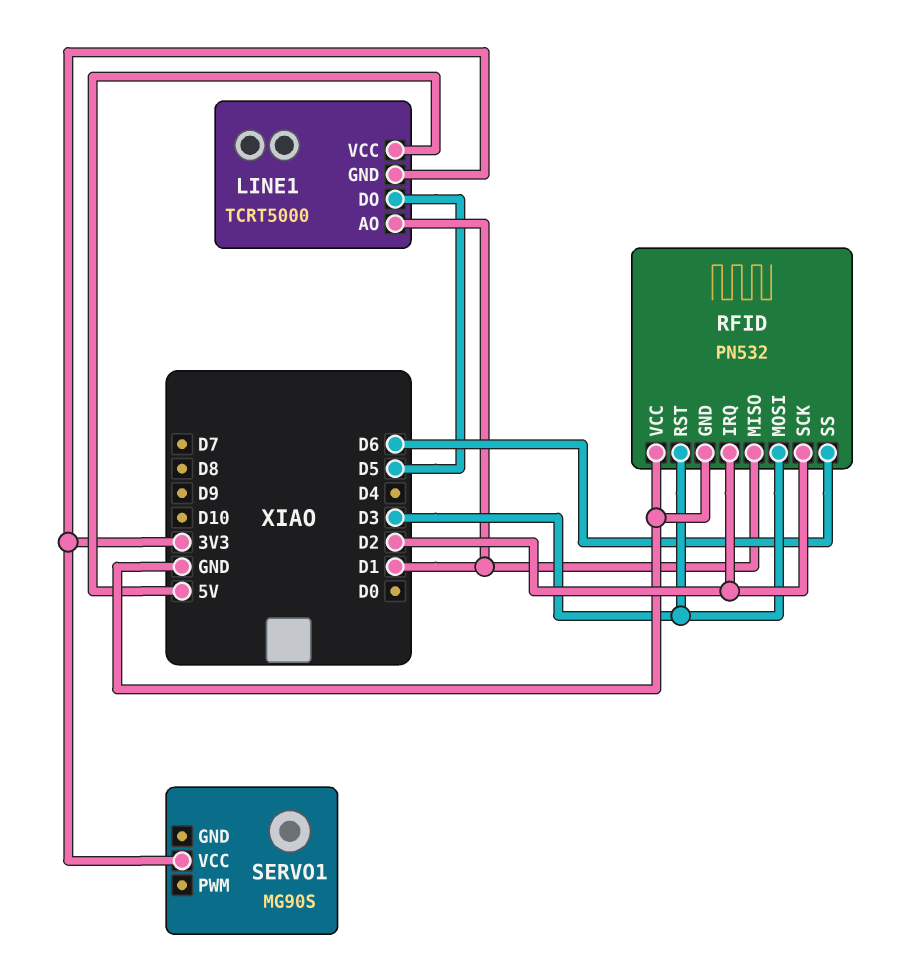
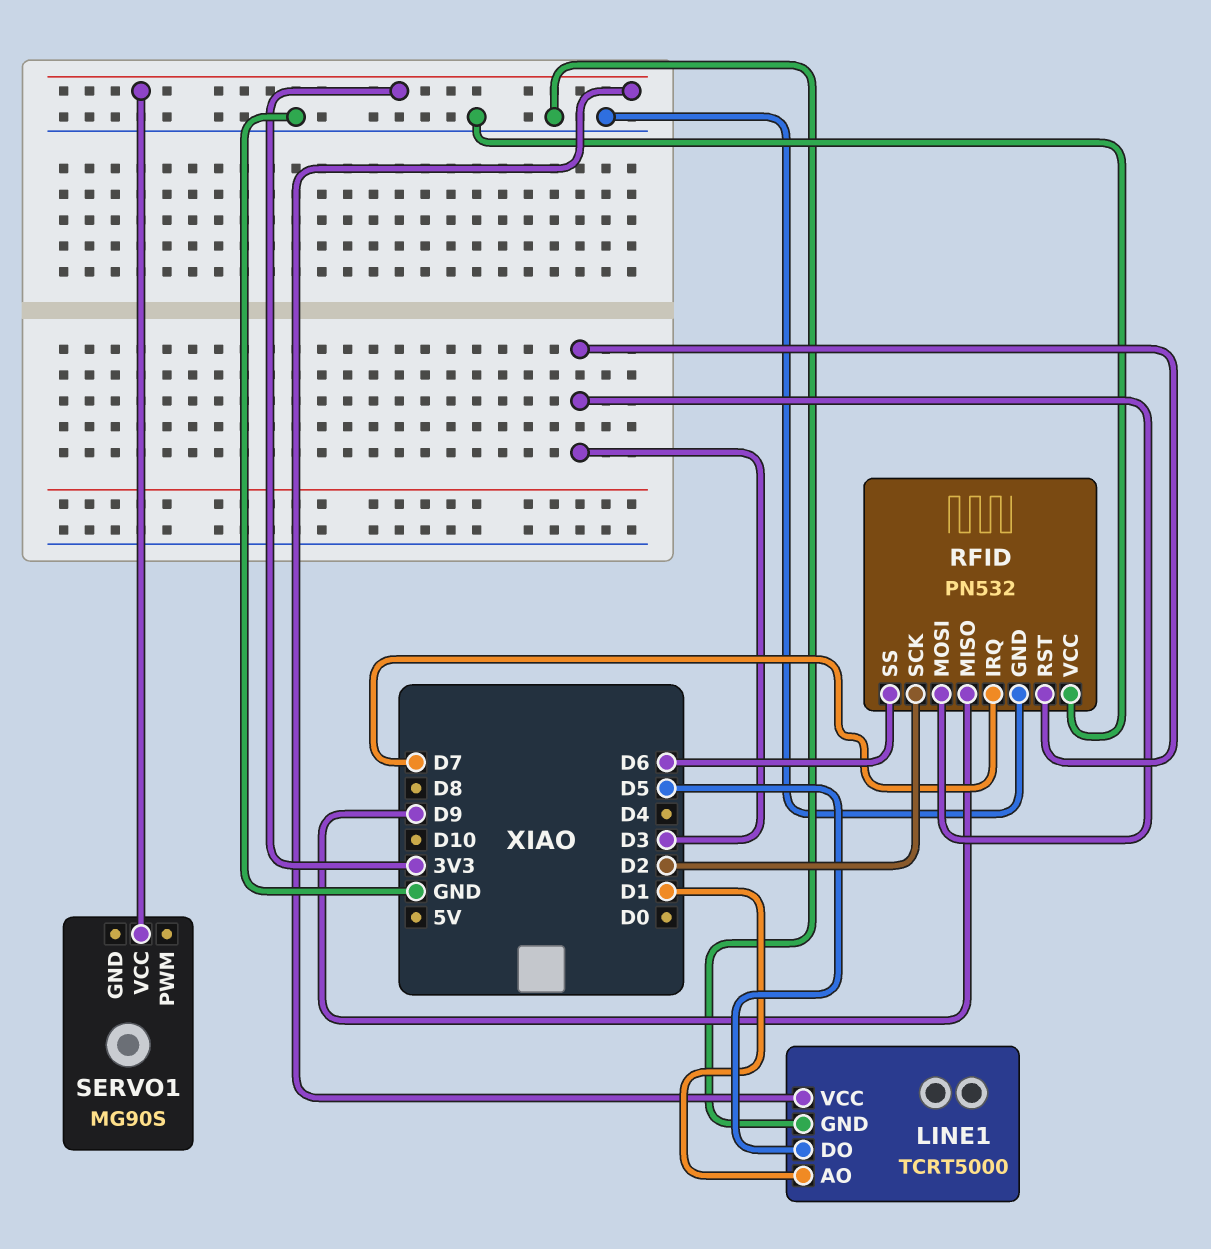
LINE1 pin GND: 3V3 -> GND
LINE1 pin VCC: 5V -> 3V3
RFID pin IRQ: D2 -> D7
RFID pin MISO: D1 -> D9

